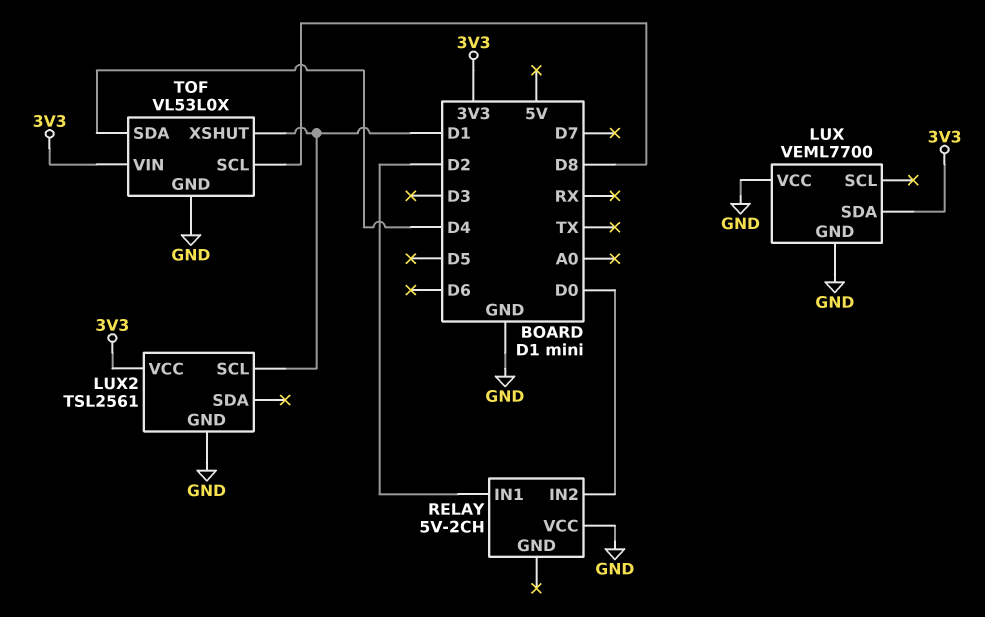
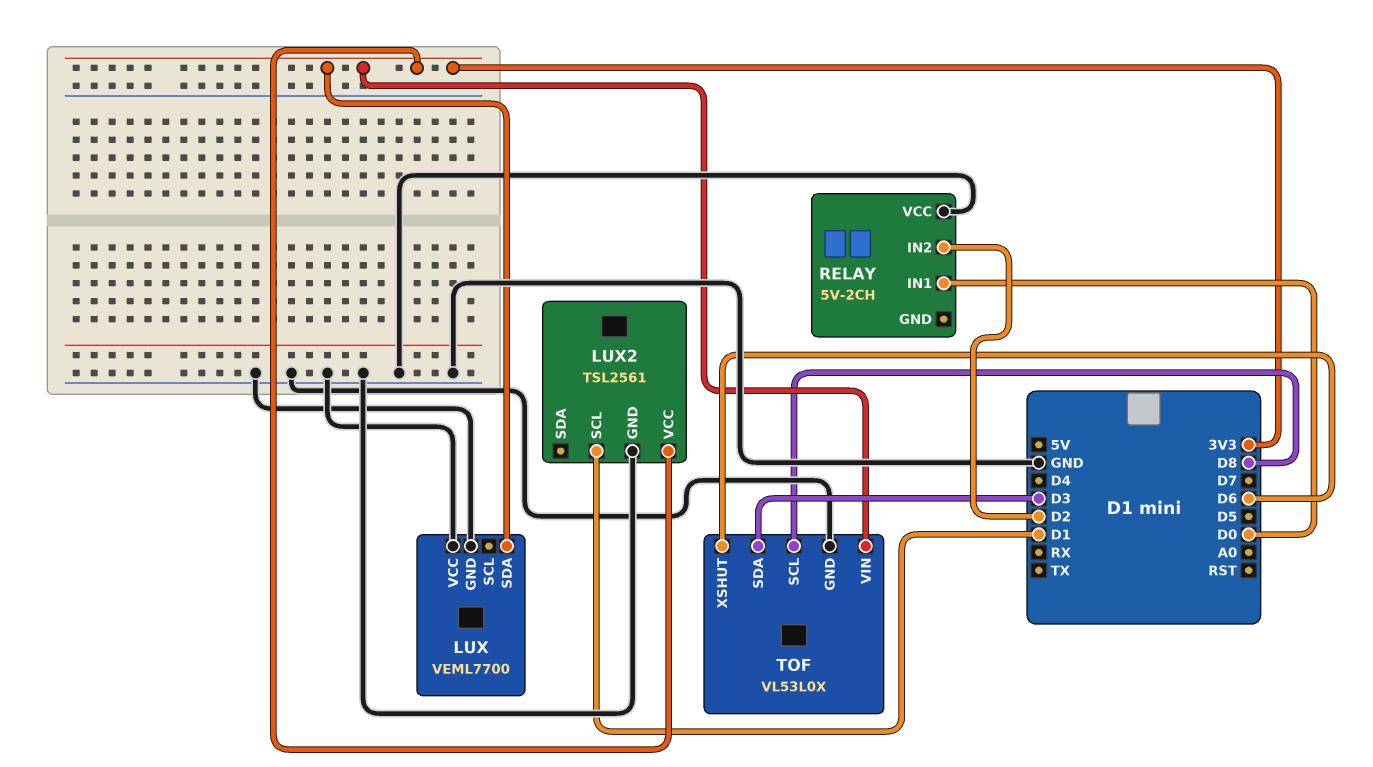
RELAY pin IN1: D2 -> D0
RELAY pin IN2: D0 -> D2
TOF pin SDA: D4 -> D3
TOF pin XSHUT: D1 -> D6

